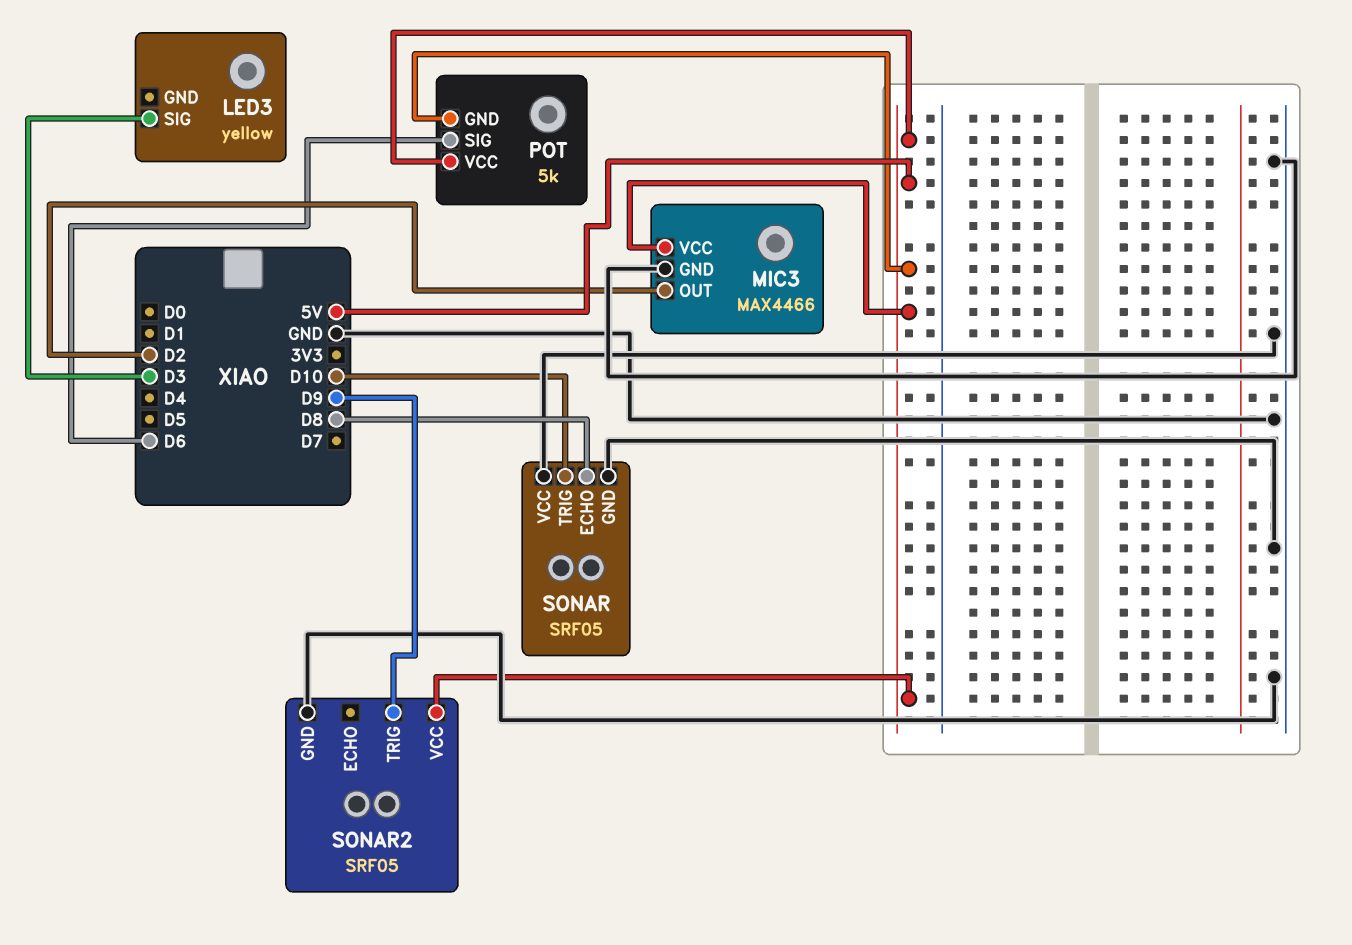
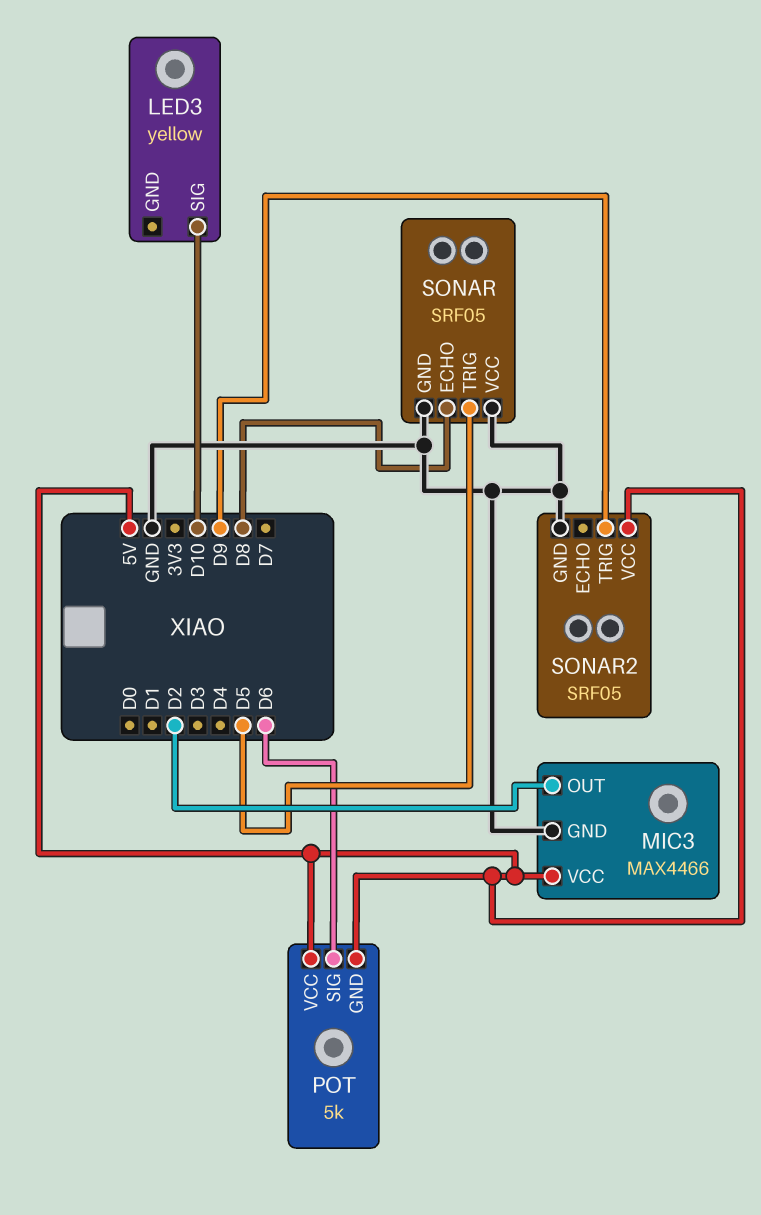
LED3 pin SIG: D3 -> D10
SONAR pin TRIG: D10 -> D5

